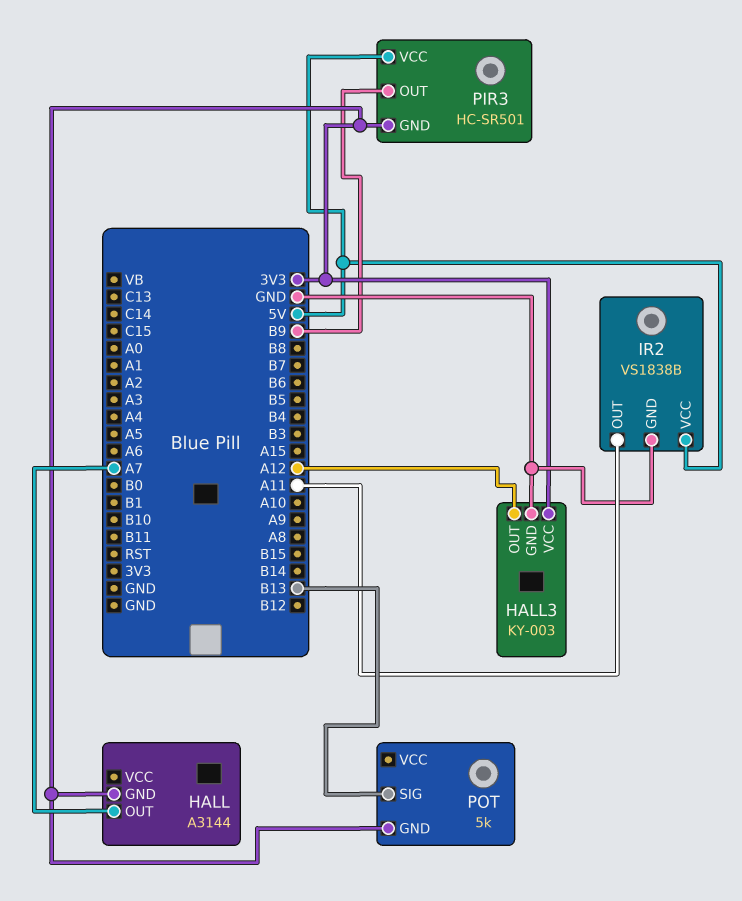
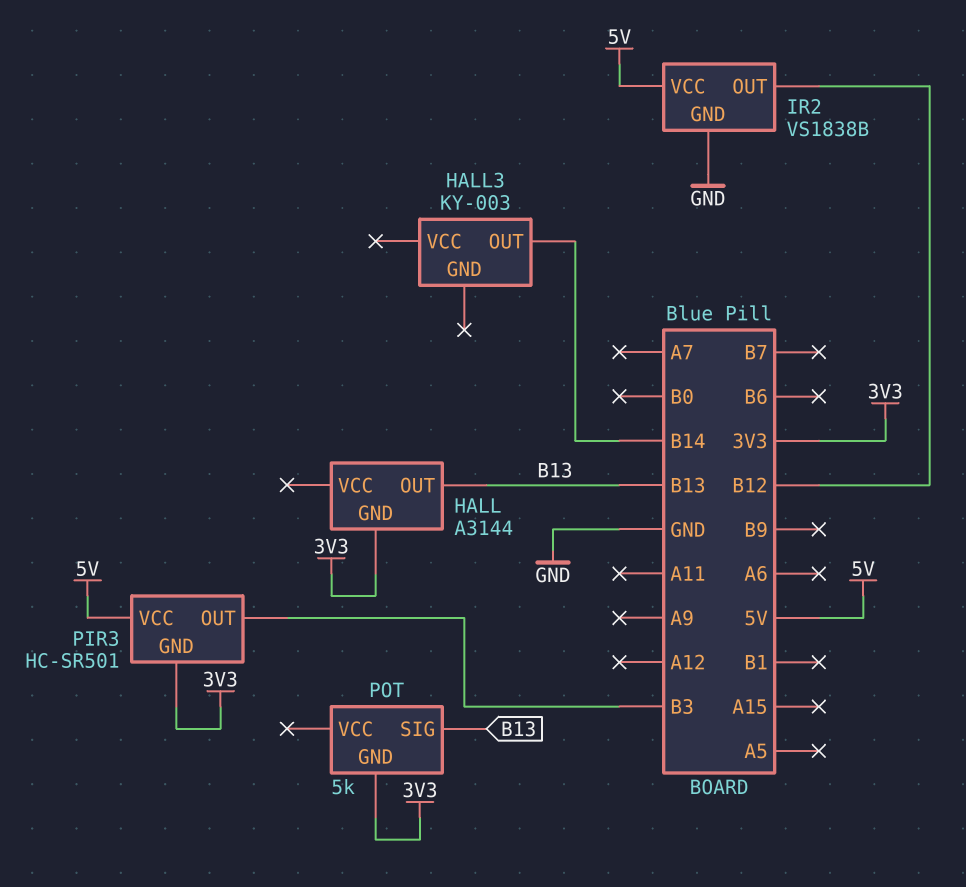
HALL pin OUT: A7 -> B13
HALL3 pin GND: GND -> none
HALL3 pin OUT: A12 -> B14
HALL3 pin VCC: 3V3 -> none
IR2 pin OUT: A11 -> B12
PIR3 pin OUT: B9 -> B3

